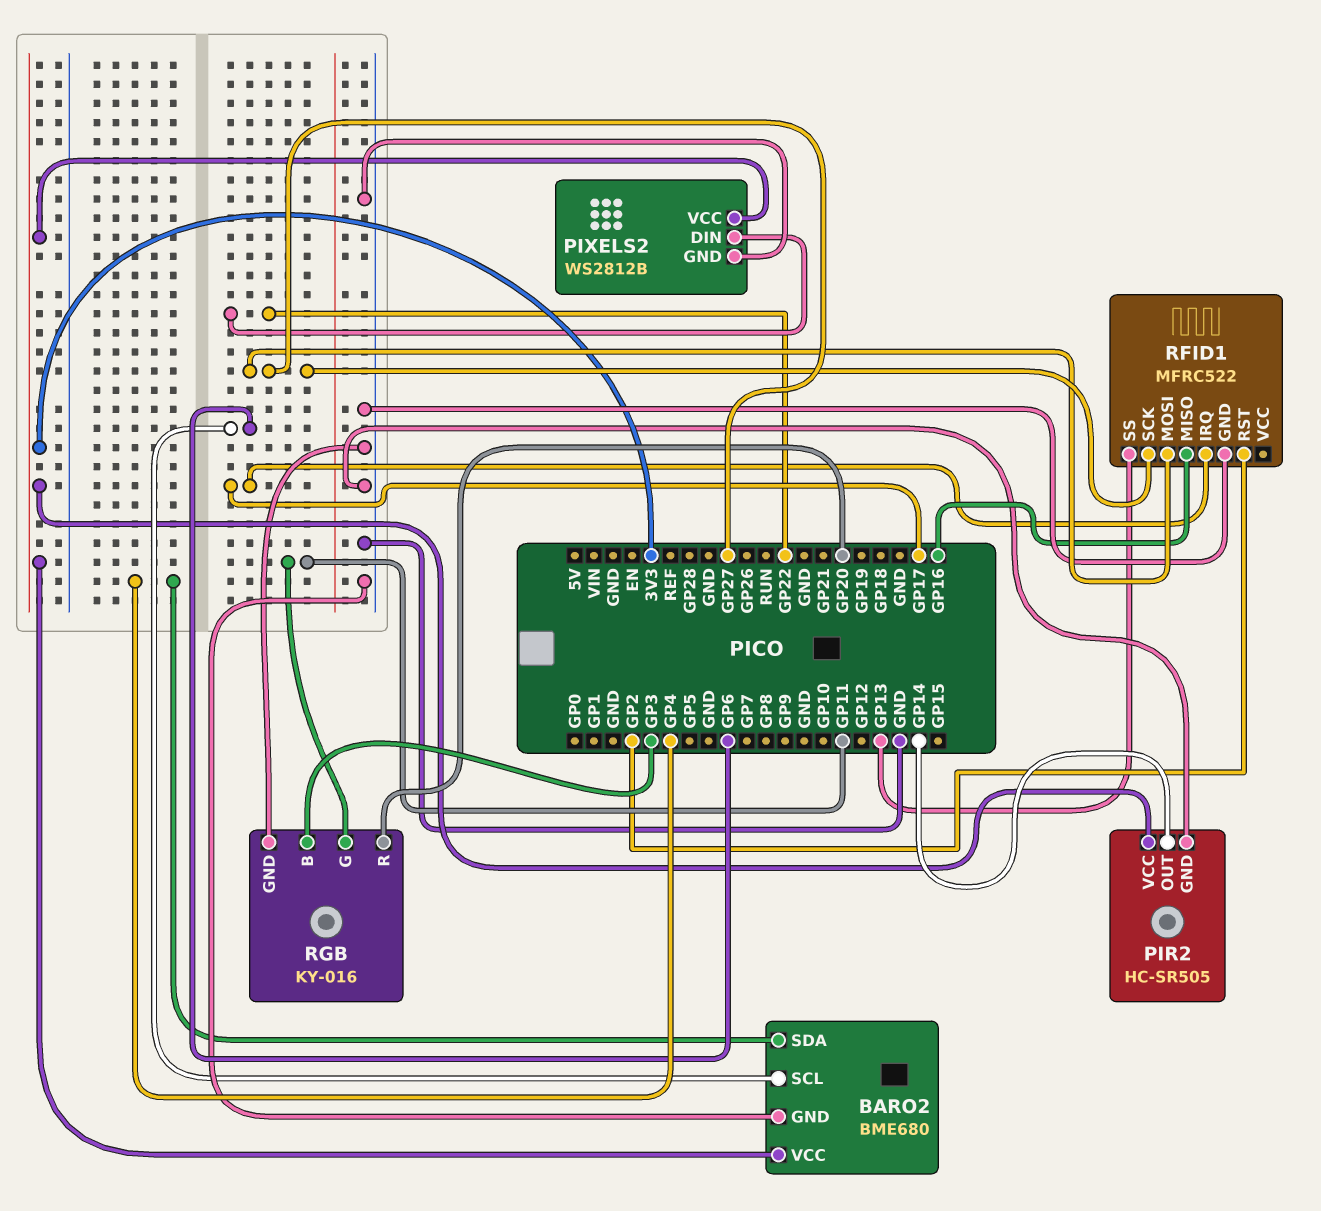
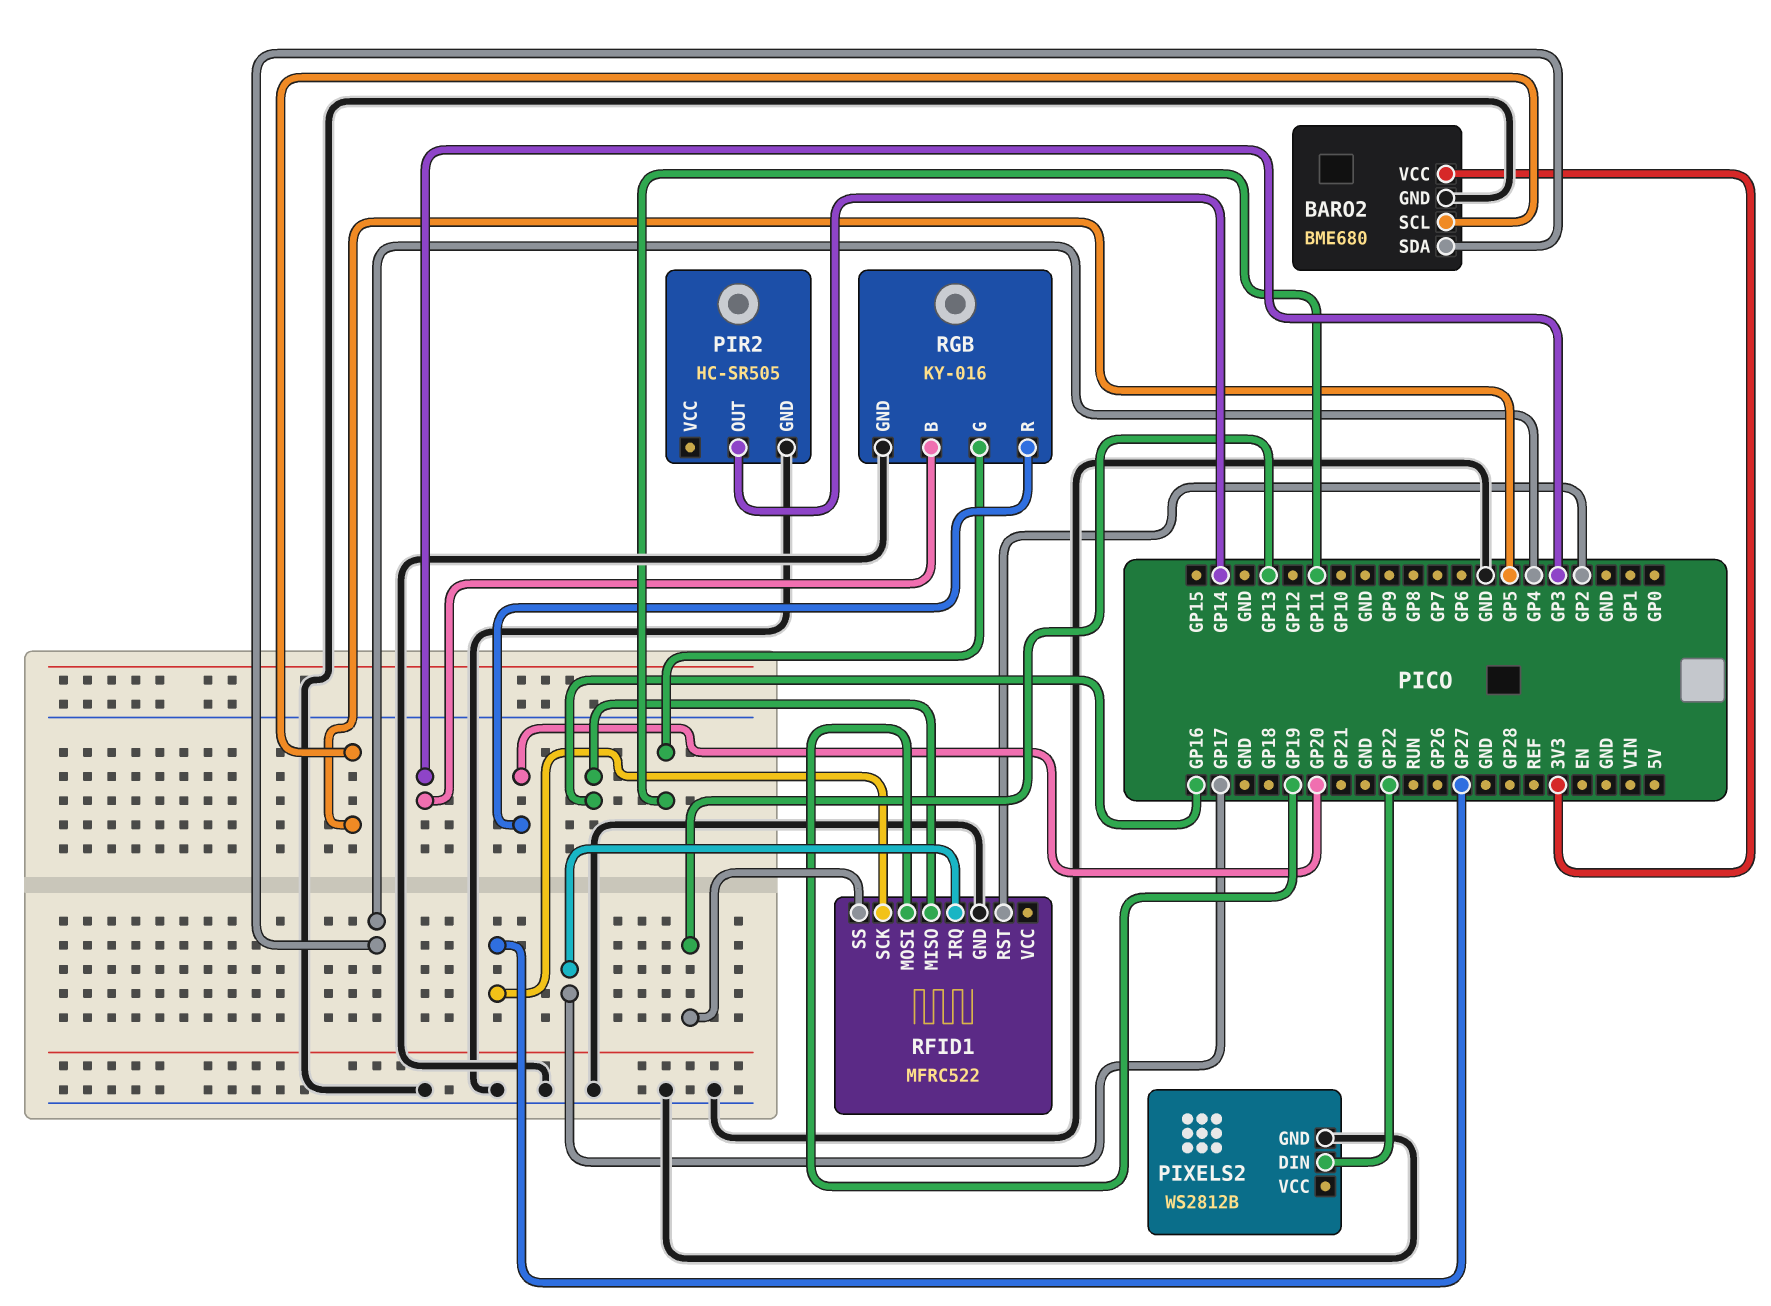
BARO2 pin SCL: GP6 -> GP5
PIR2 pin VCC: 3V3 -> none
PIXELS2 pin VCC: 3V3 -> none
RFID1 pin MOSI: GP27 -> GP19

